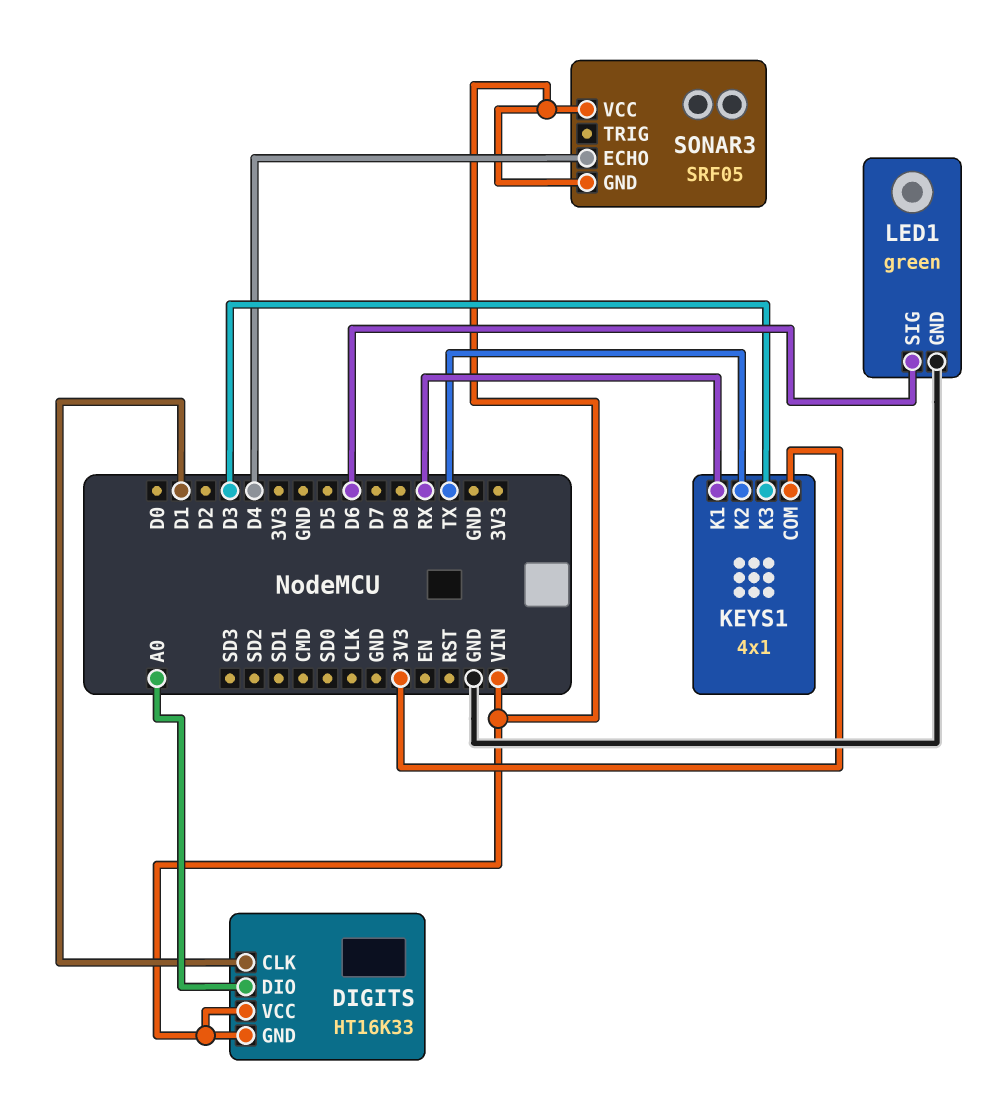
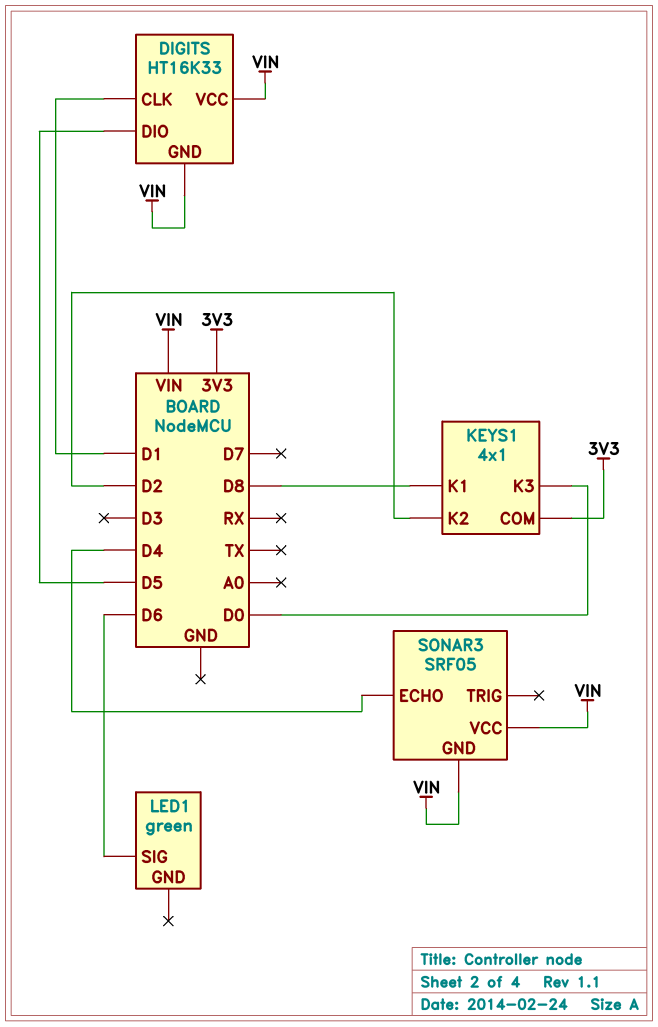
DIGITS pin DIO: A0 -> D5
KEYS1 pin K1: RX -> D8
KEYS1 pin K2: TX -> D2
KEYS1 pin K3: D3 -> D0
LED1 pin GND: GND -> none

